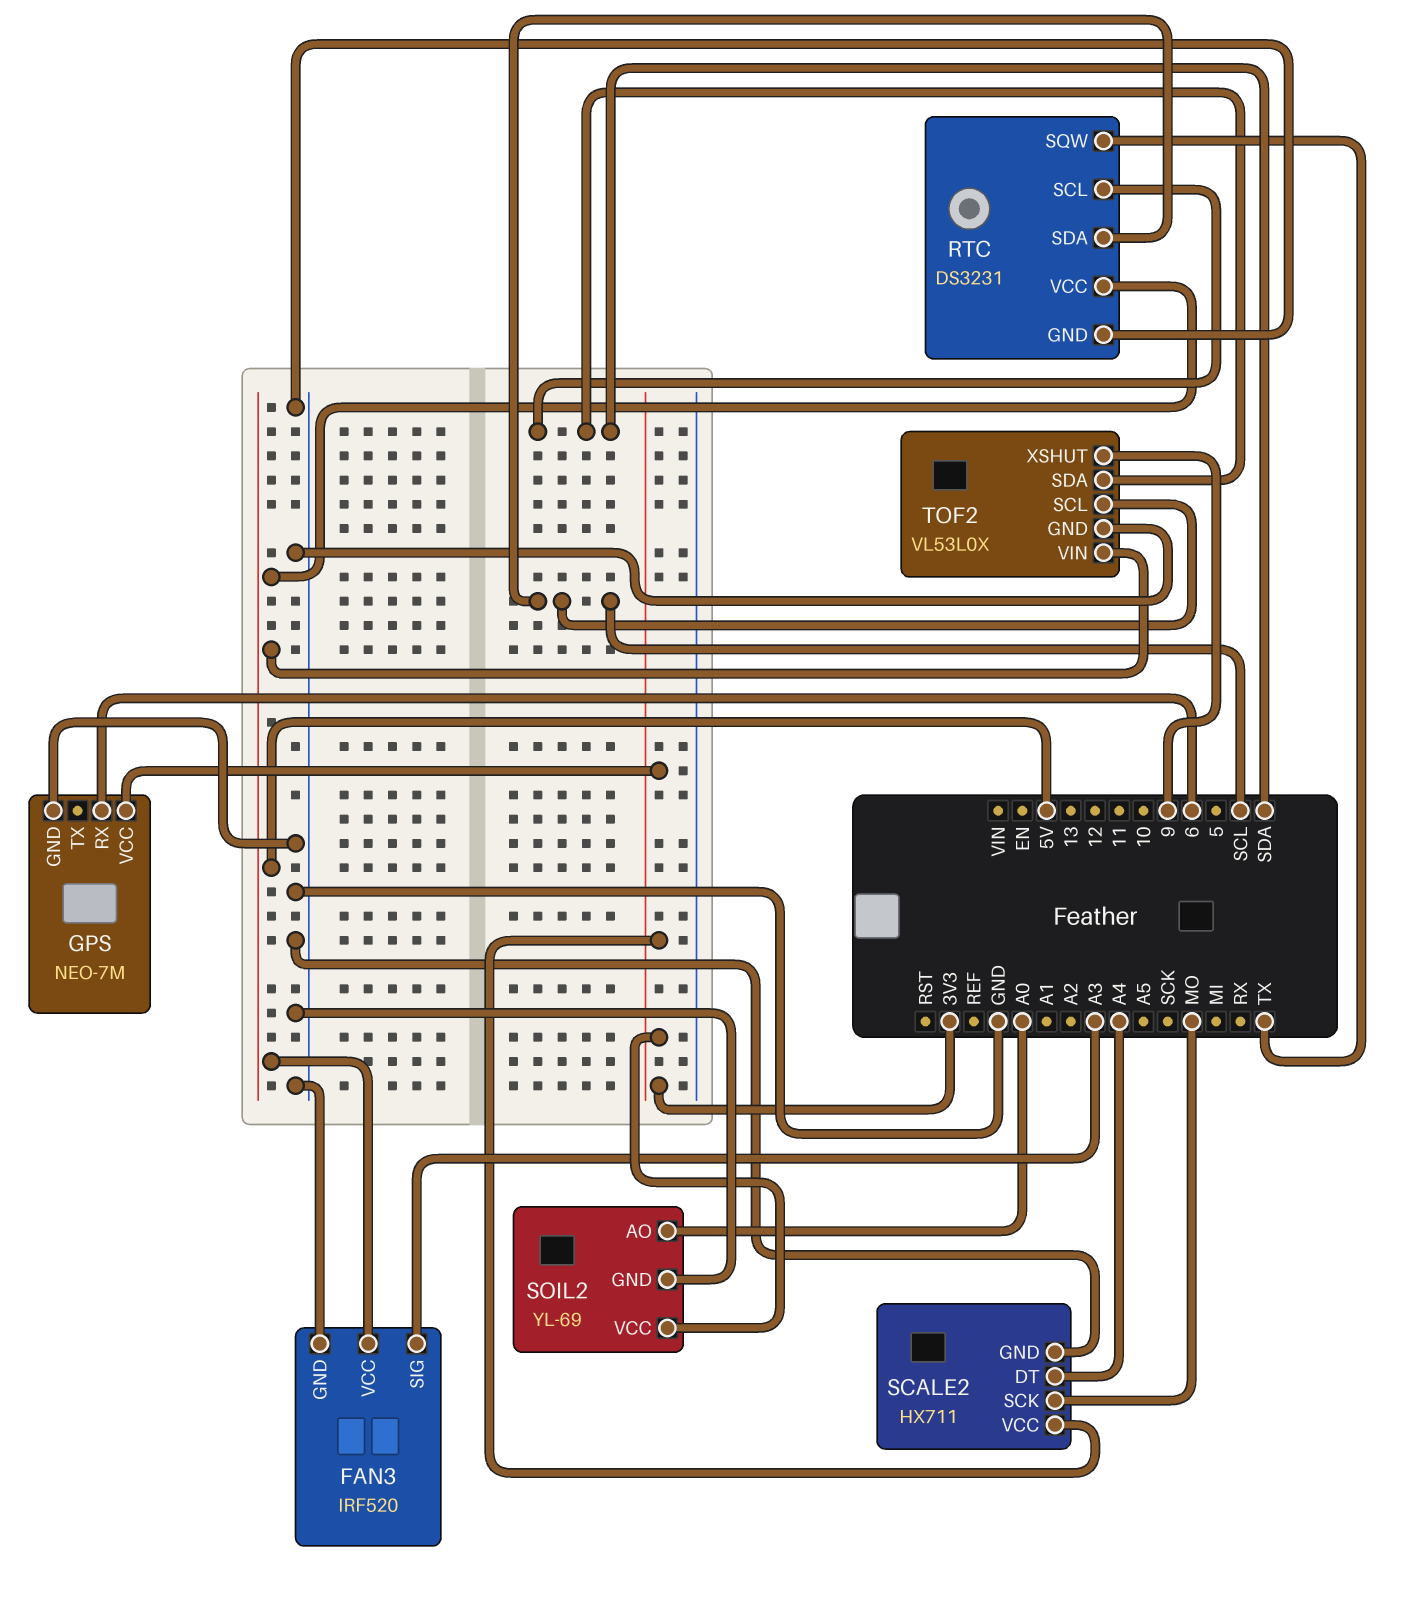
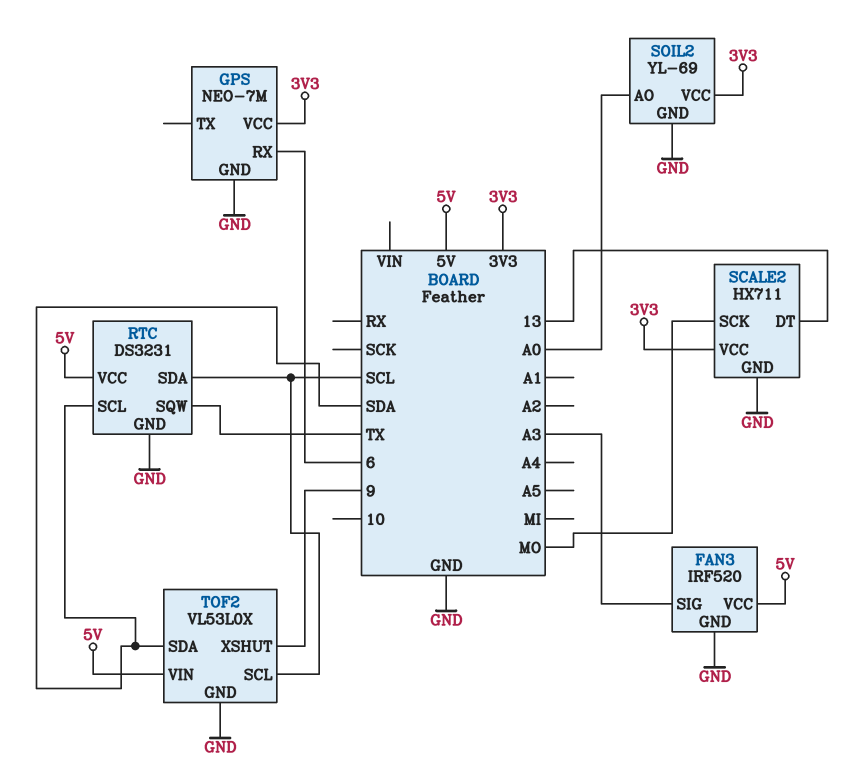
SCALE2 pin DT: A4 -> 13

